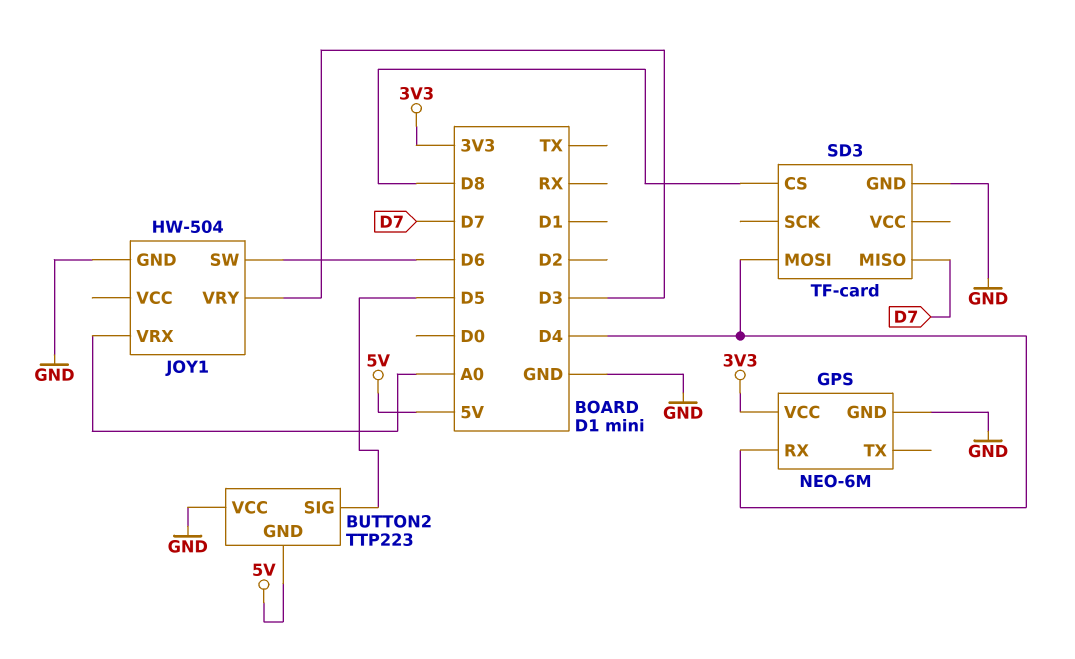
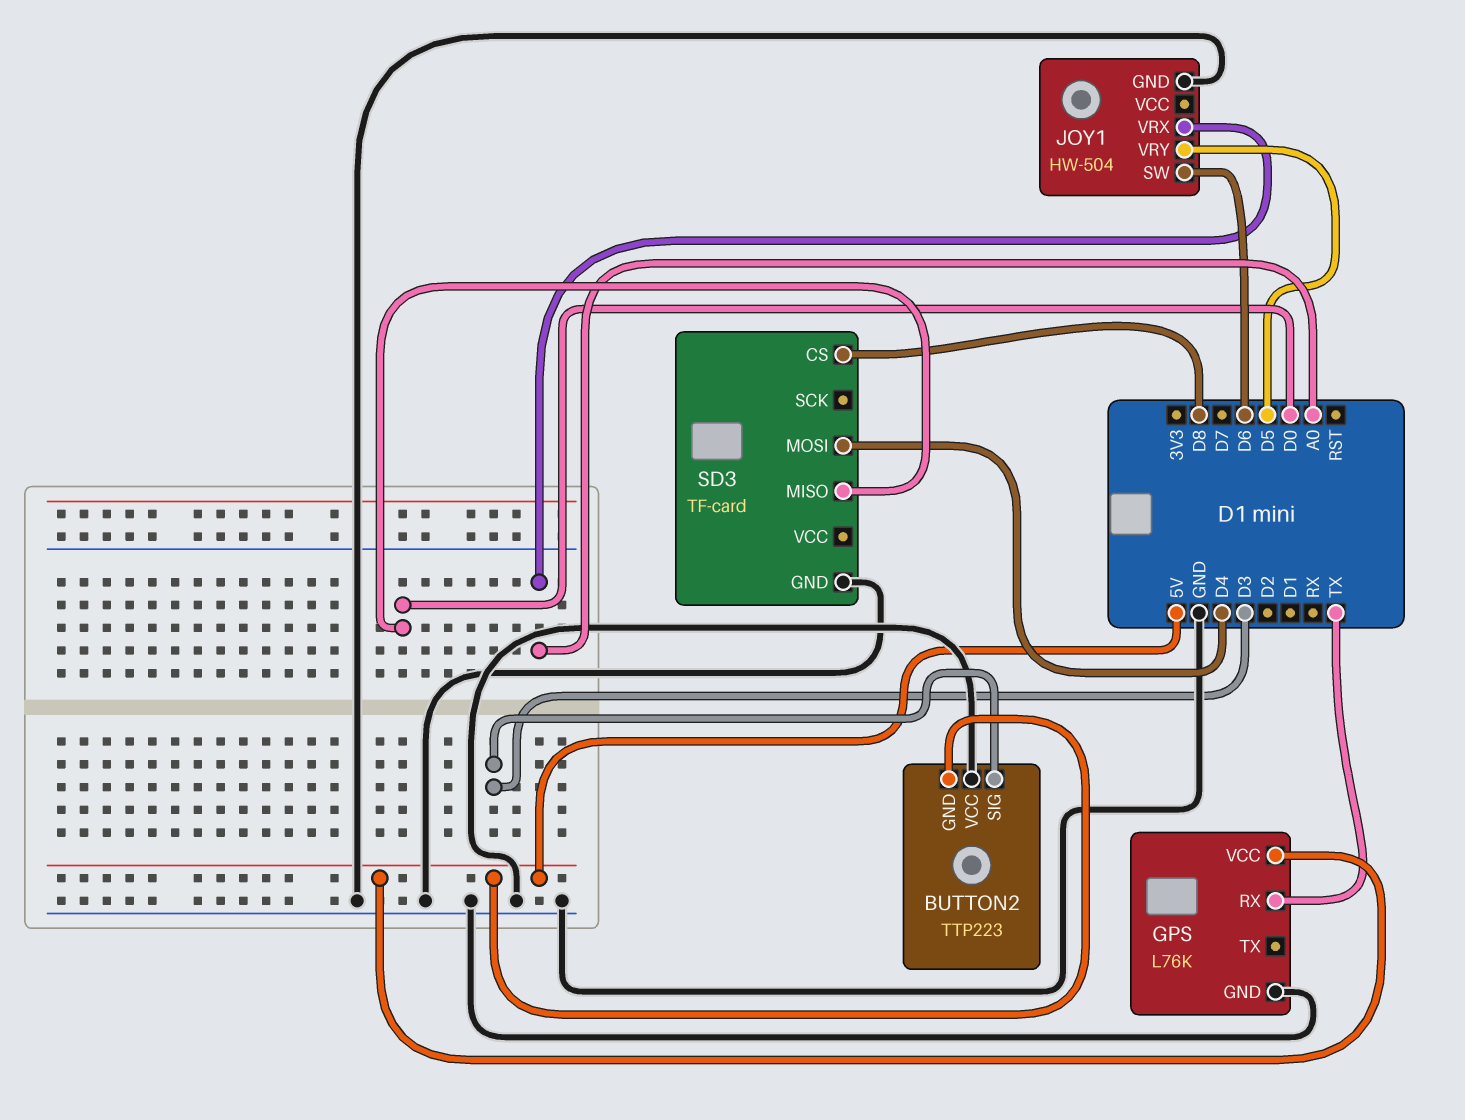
BUTTON2 pin SIG: D5 -> D3
GPS: NEO-6M -> L76K
GPS pin RX: D4 -> TX
GPS pin VCC: 3V3 -> 5V
JOY1 pin VRY: D3 -> D5
SD3 pin MISO: D7 -> D0

